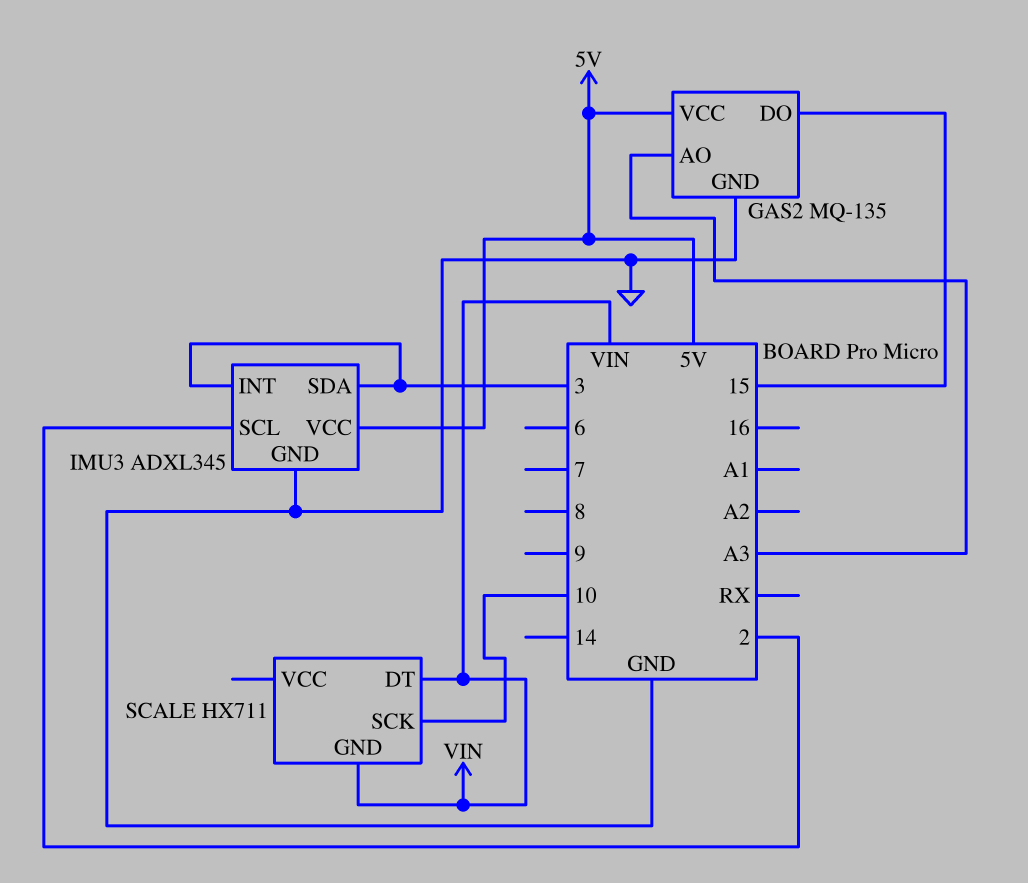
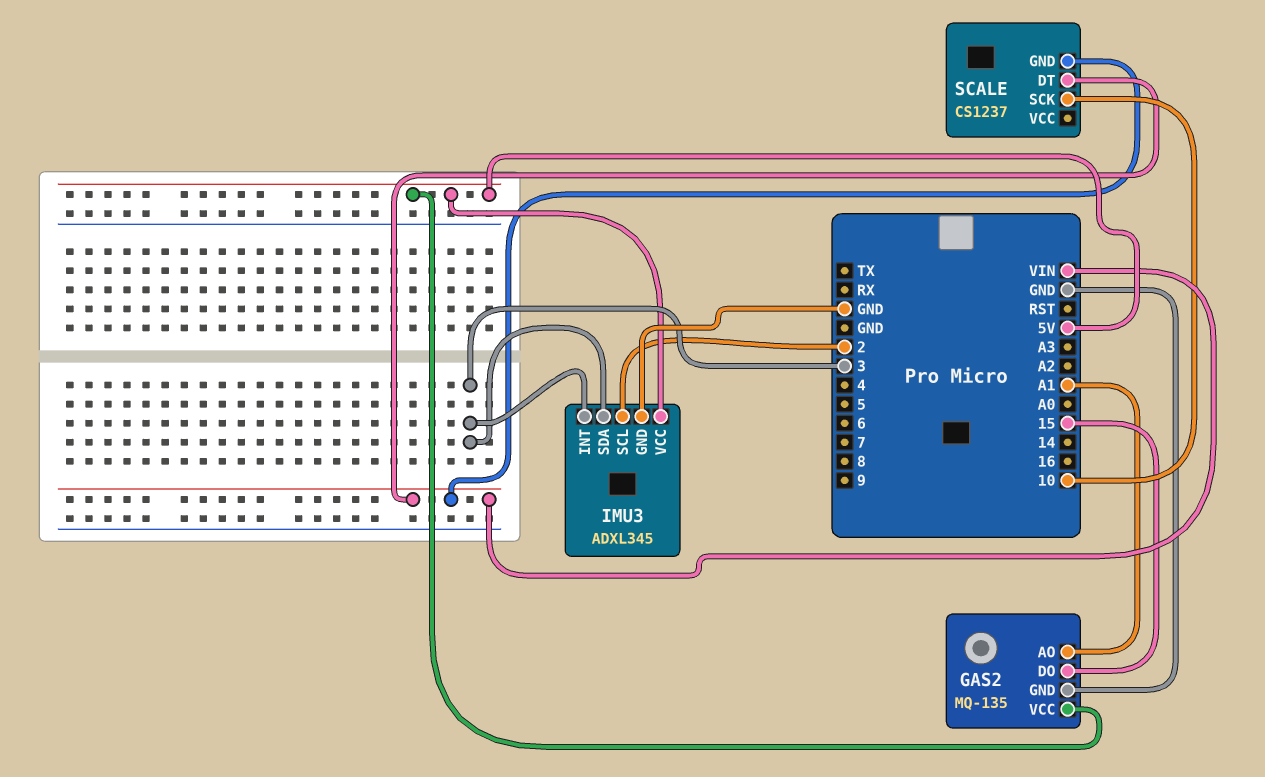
GAS2 pin AO: A3 -> A1
SCALE: HX711 -> CS1237

